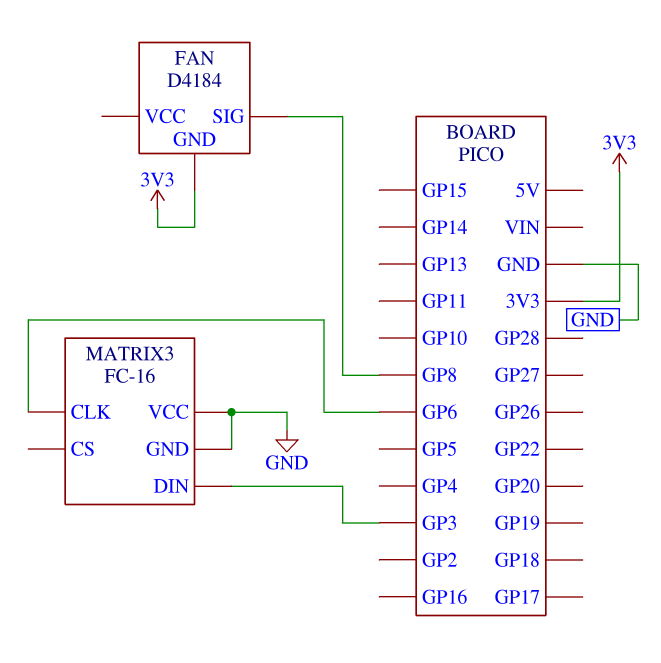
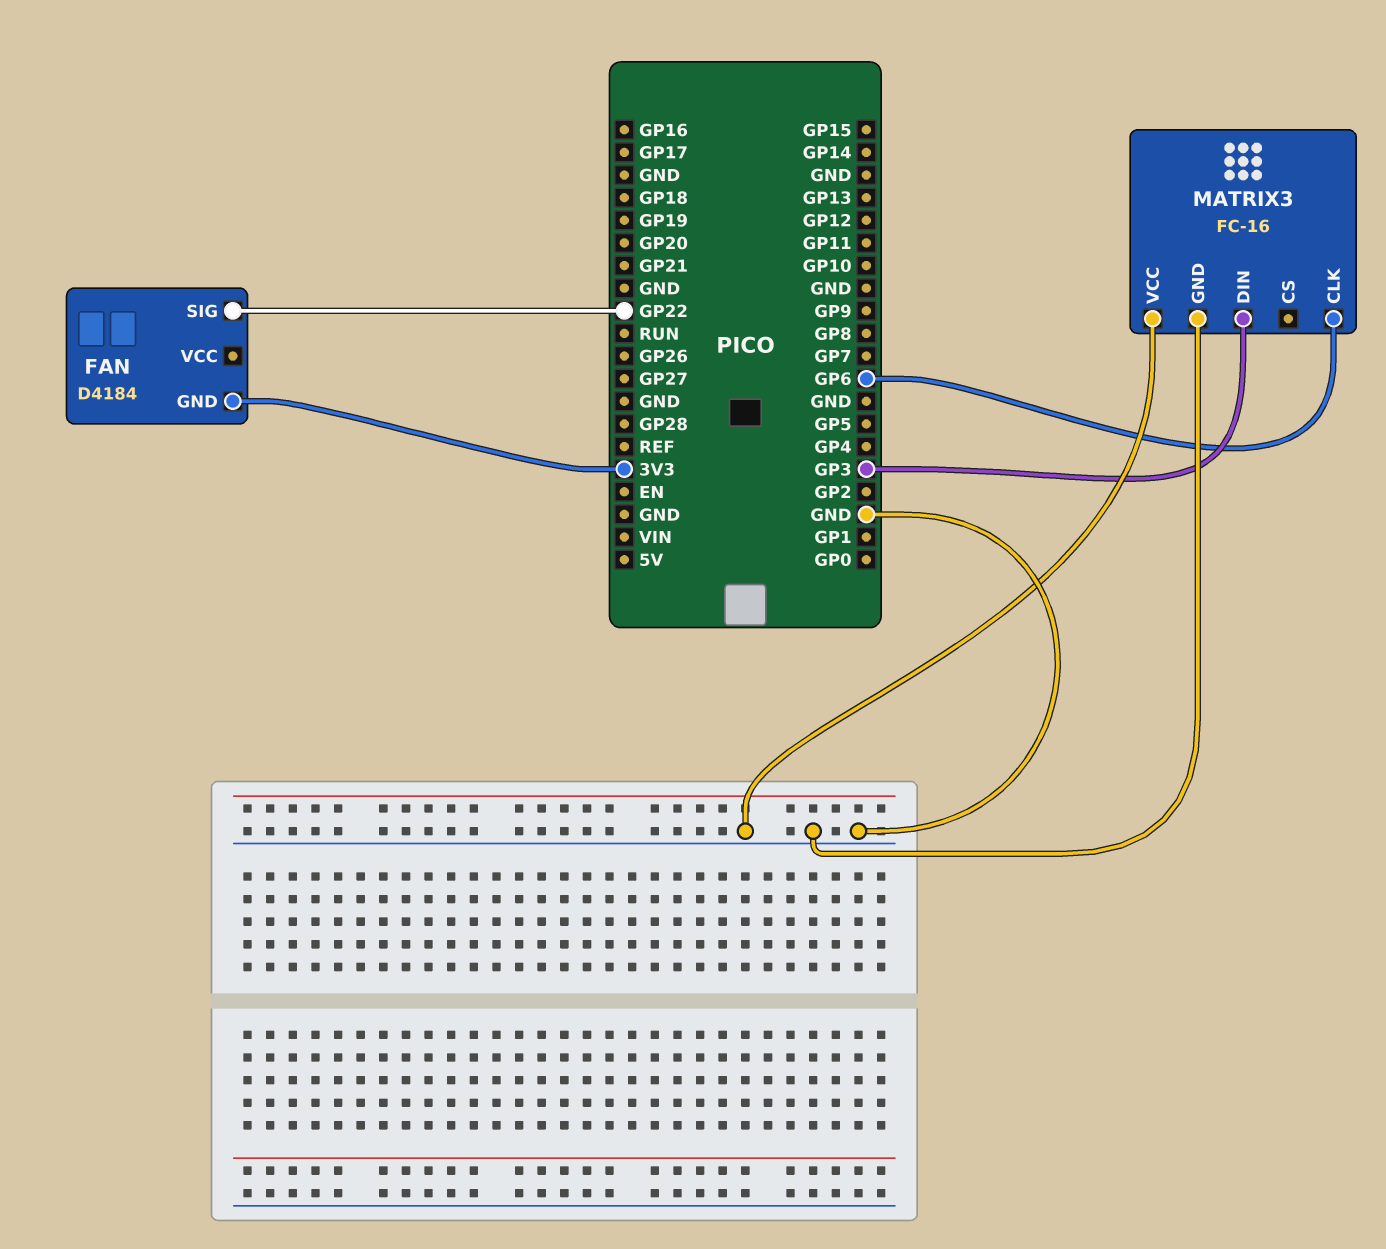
FAN pin SIG: GP8 -> GP22

